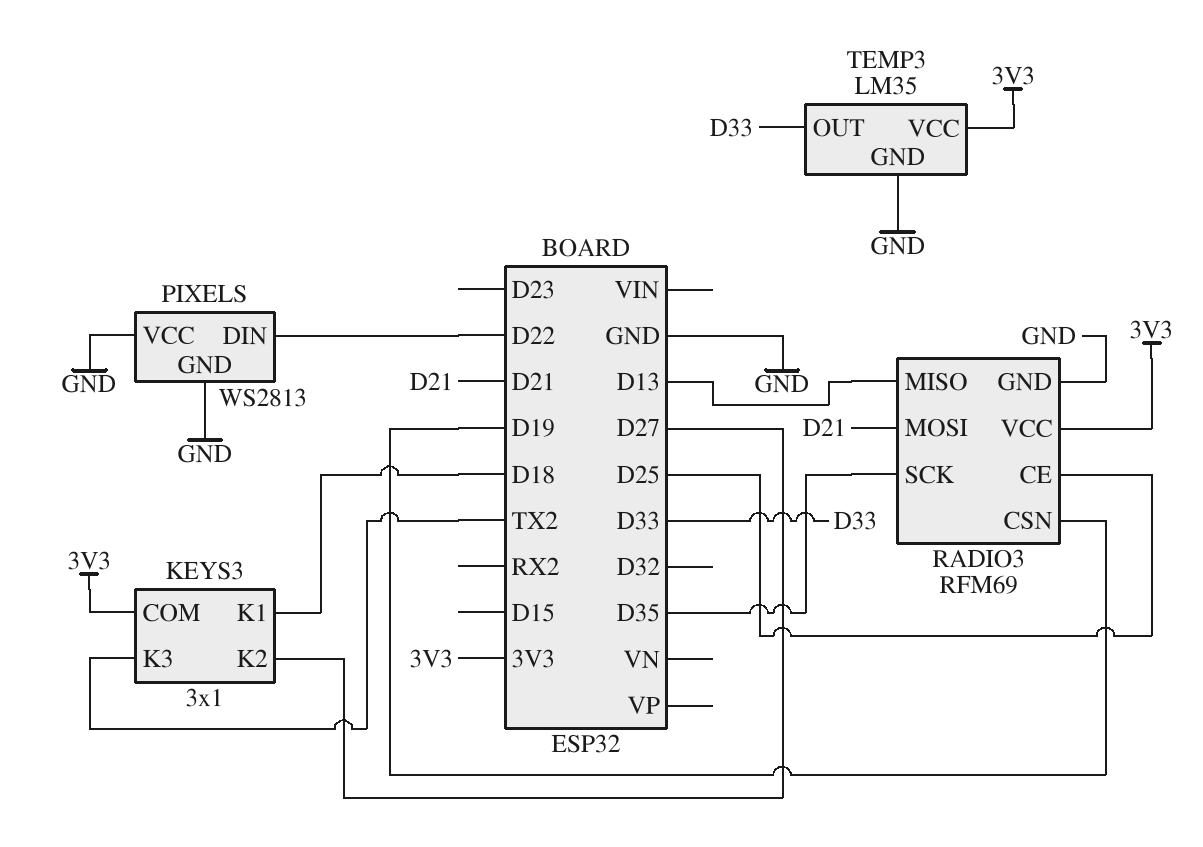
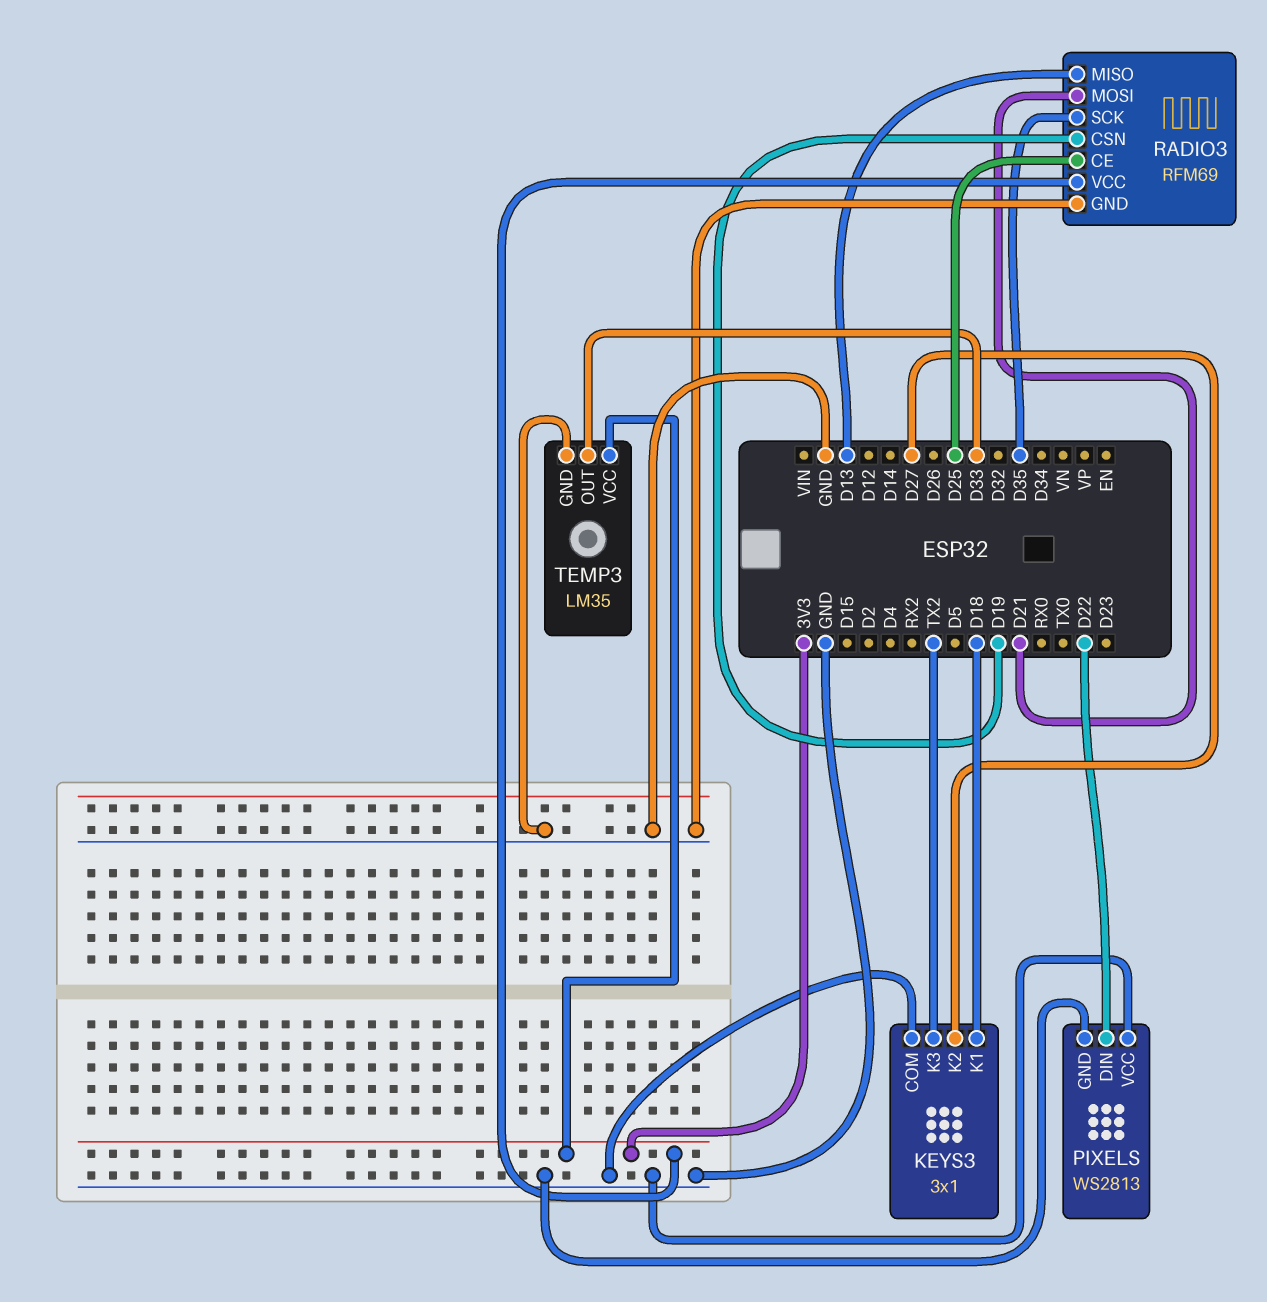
KEYS3 pin COM: 3V3 -> GND

